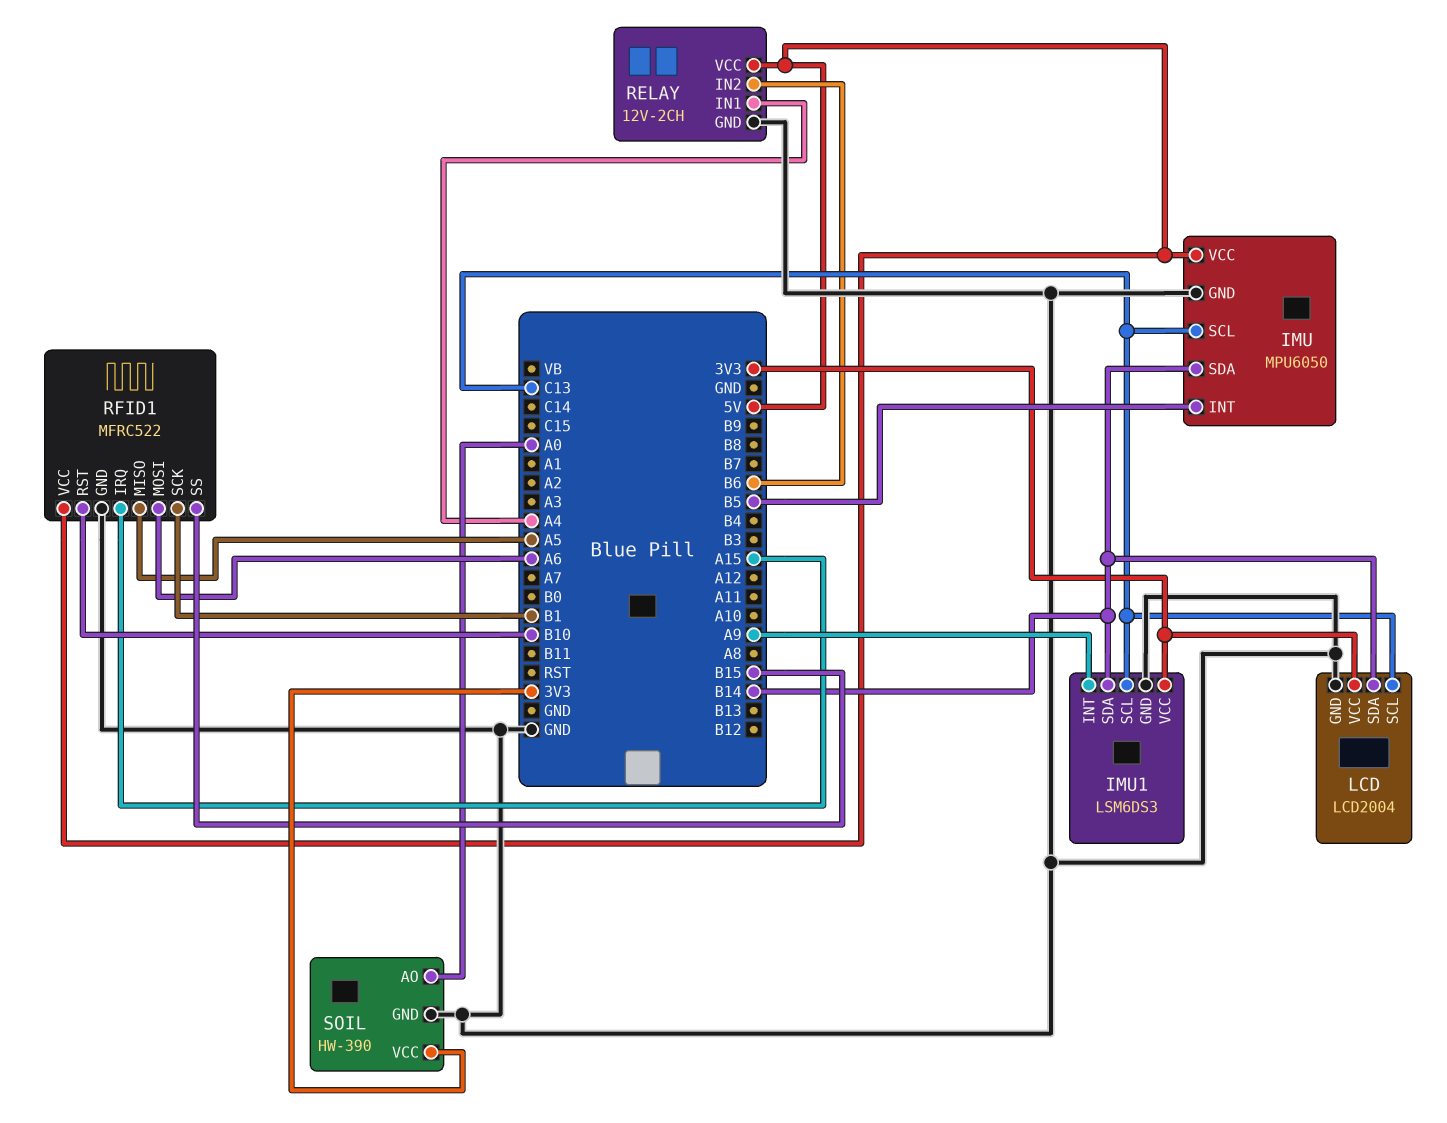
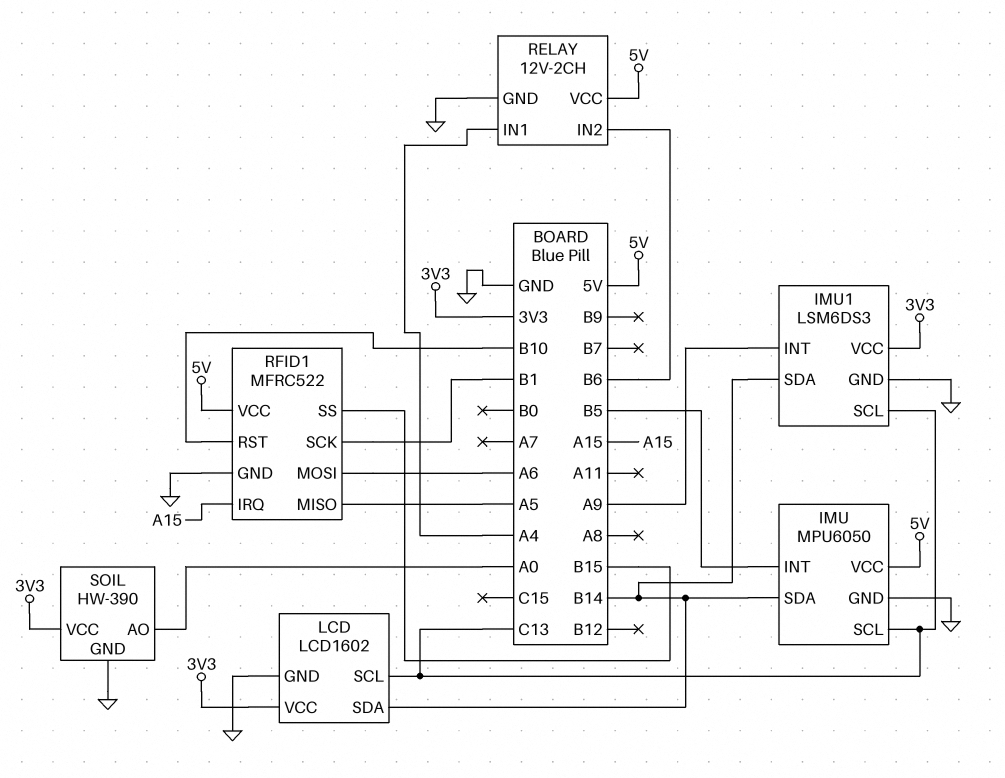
LCD: LCD2004 -> LCD1602

